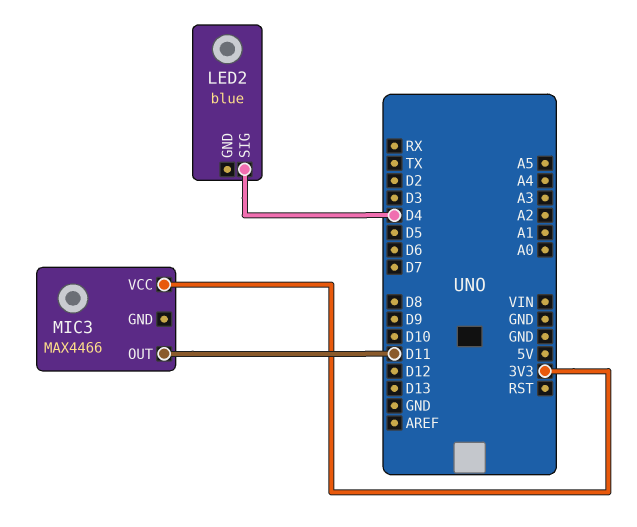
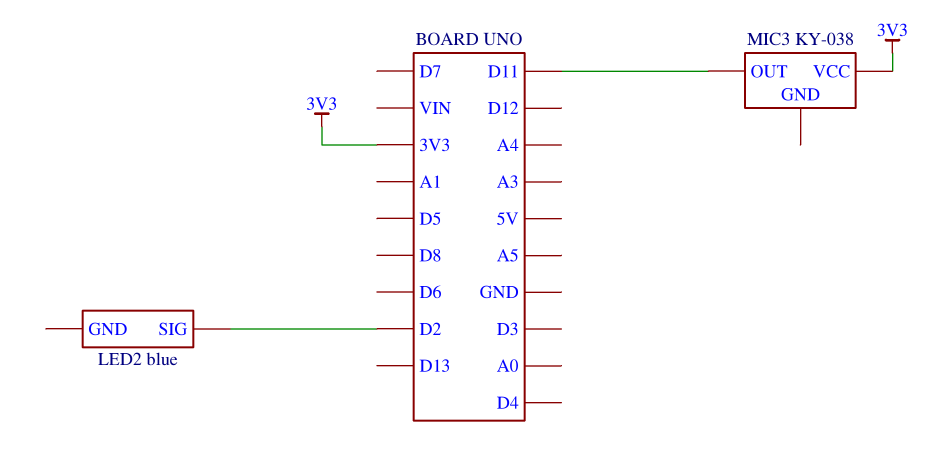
LED2 pin SIG: D4 -> D2
MIC3: MAX4466 -> KY-038

